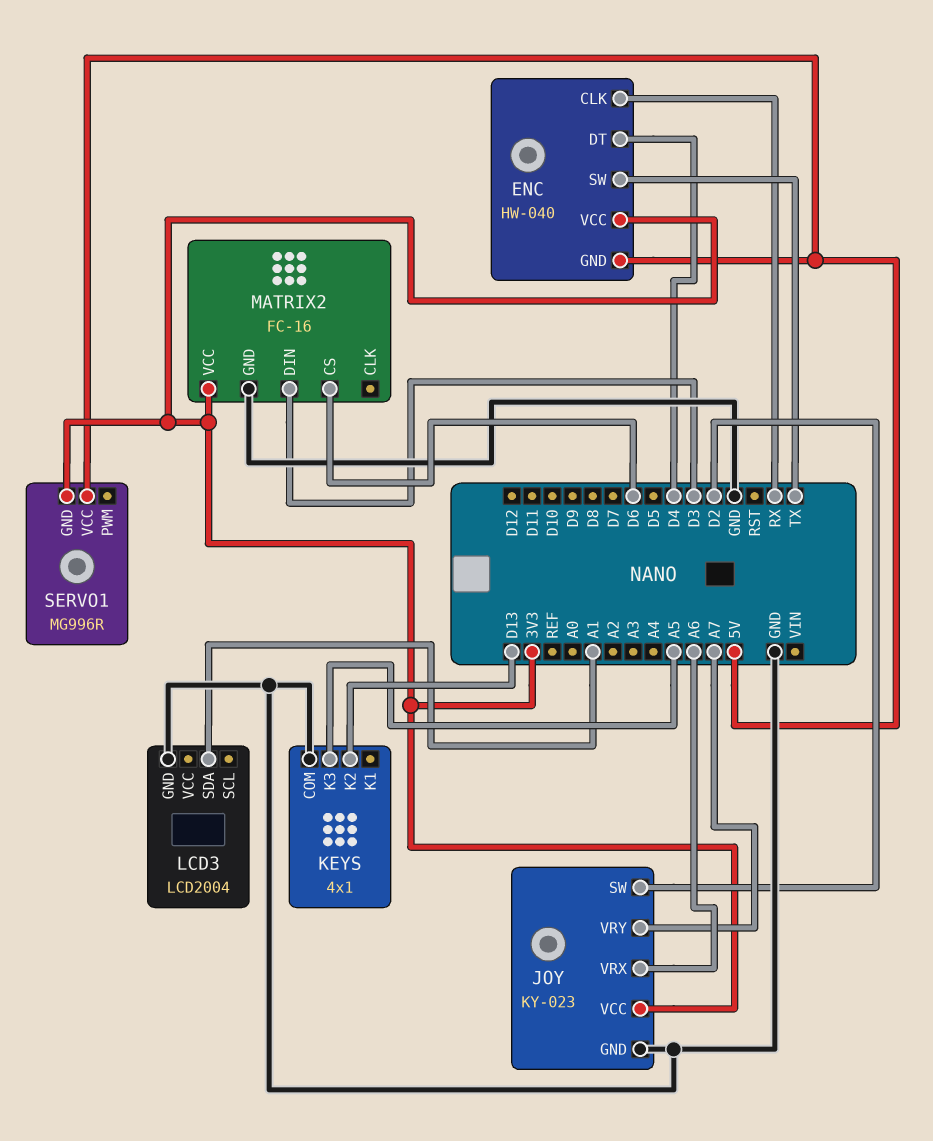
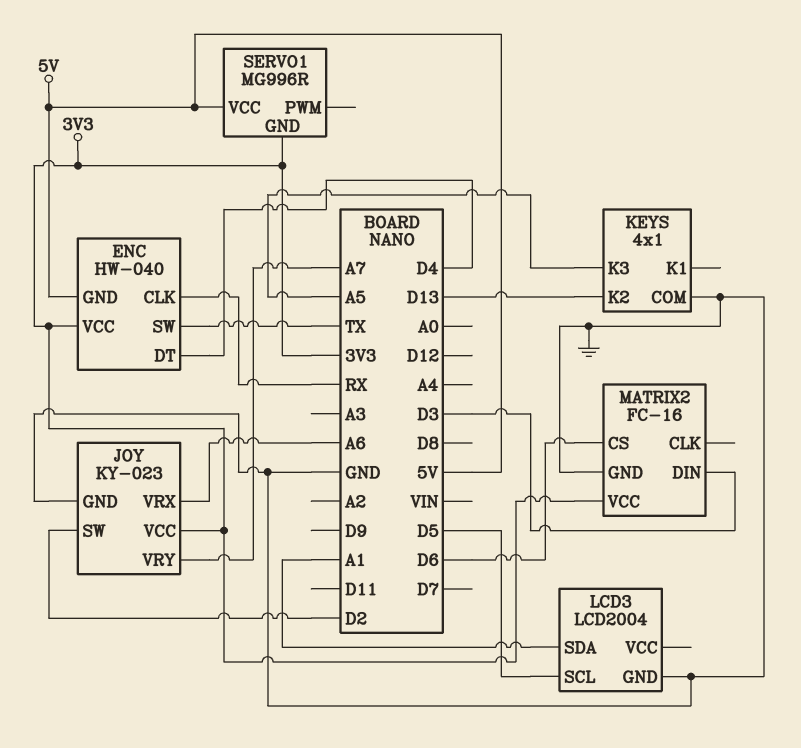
LCD3 pin SCL: none -> D5

